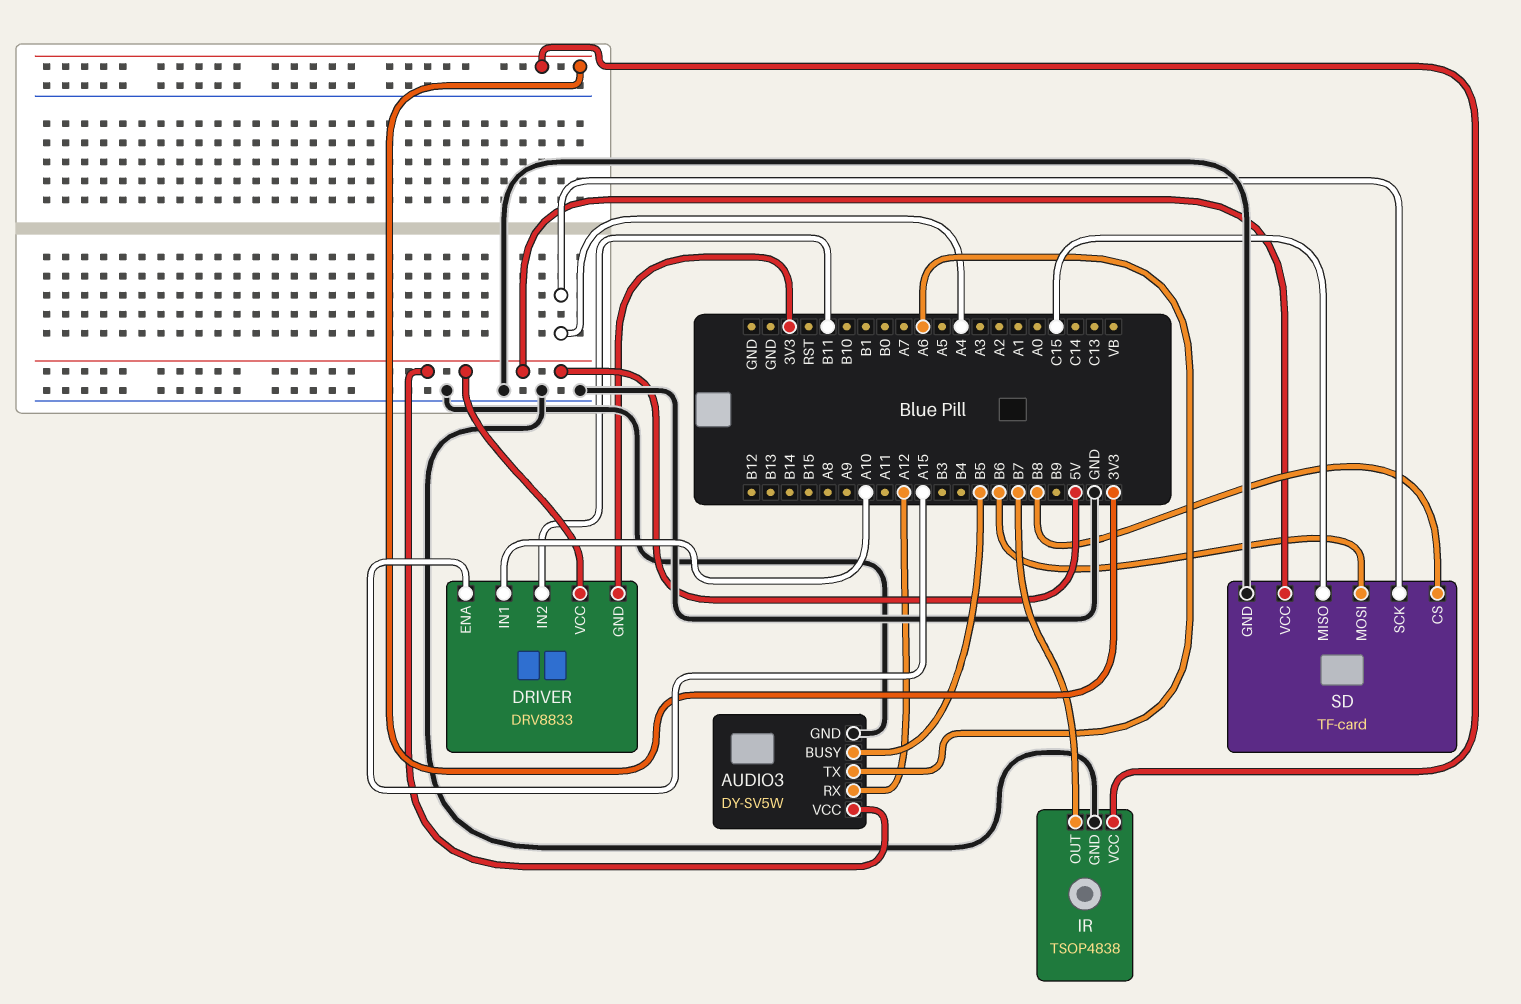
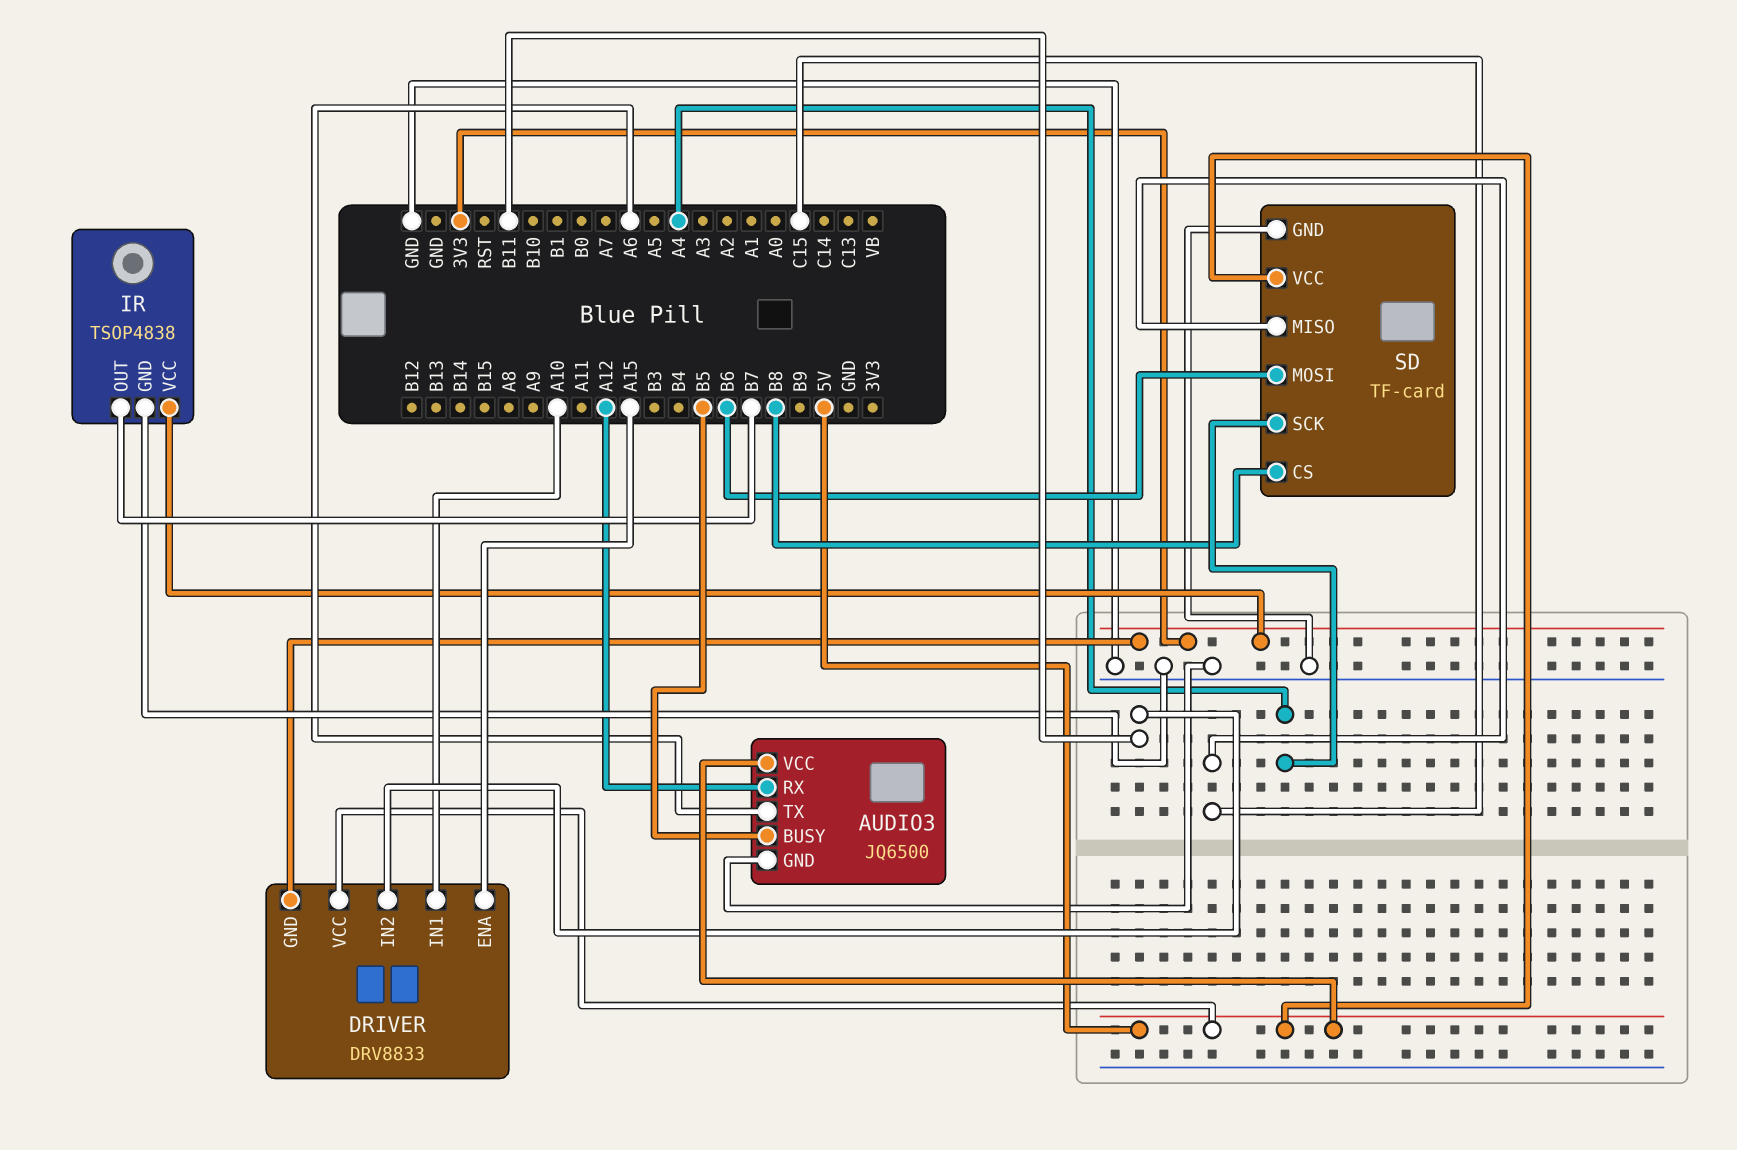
AUDIO3: DY-SV5W -> JQ6500

